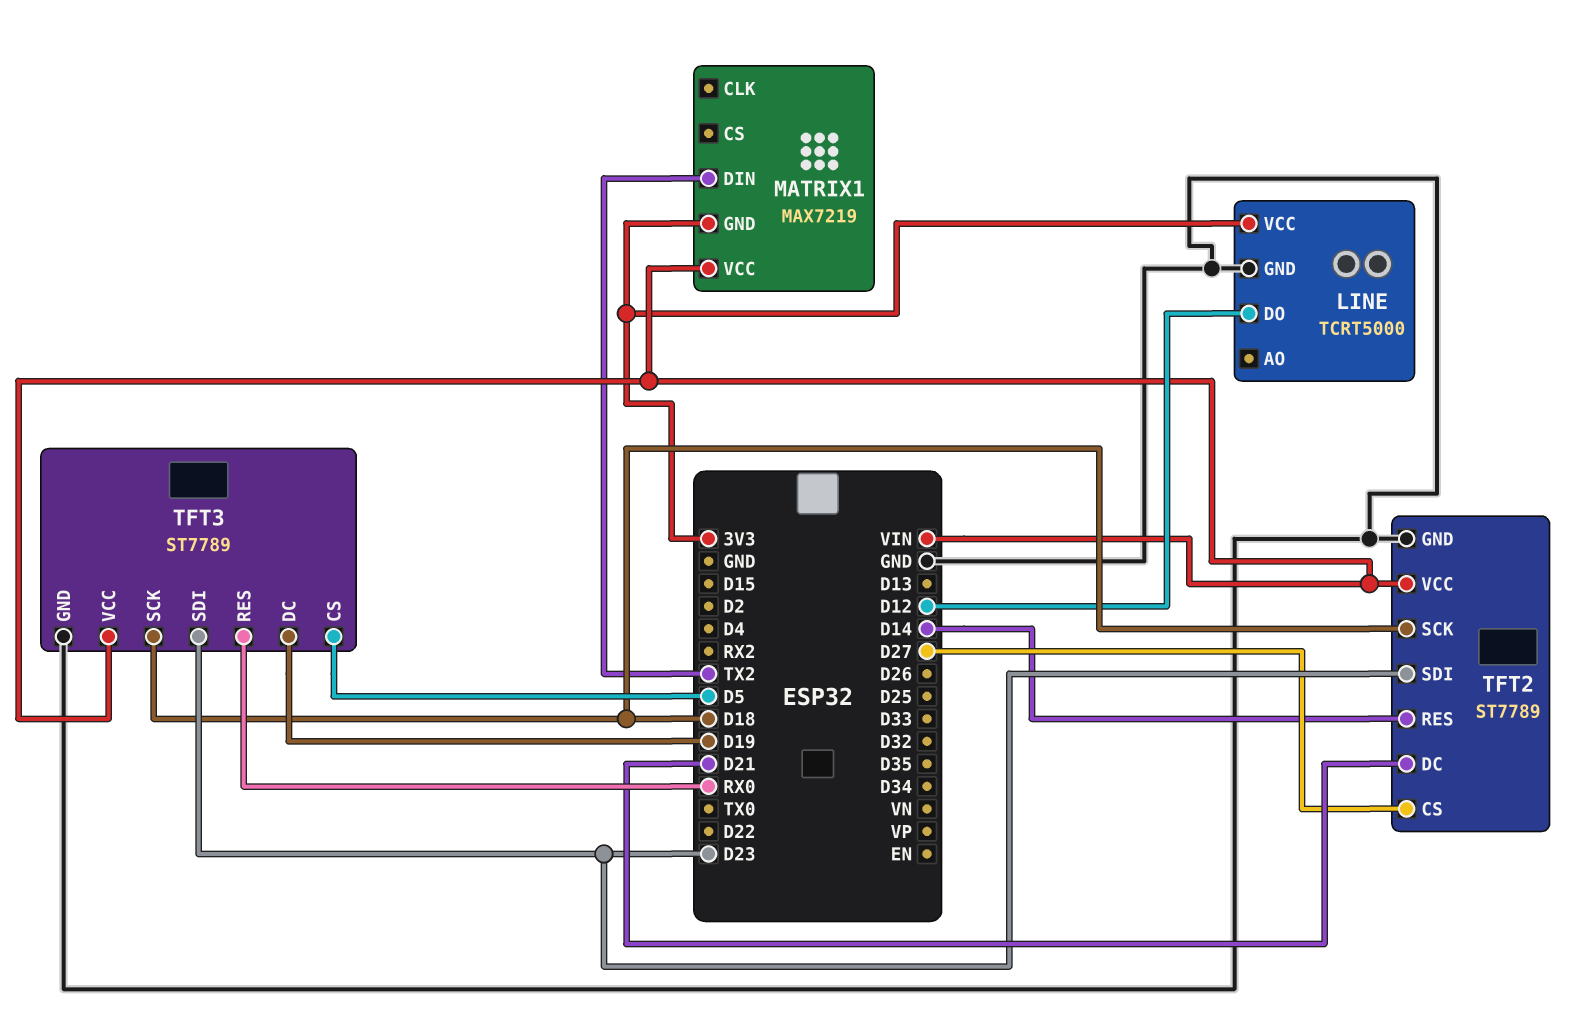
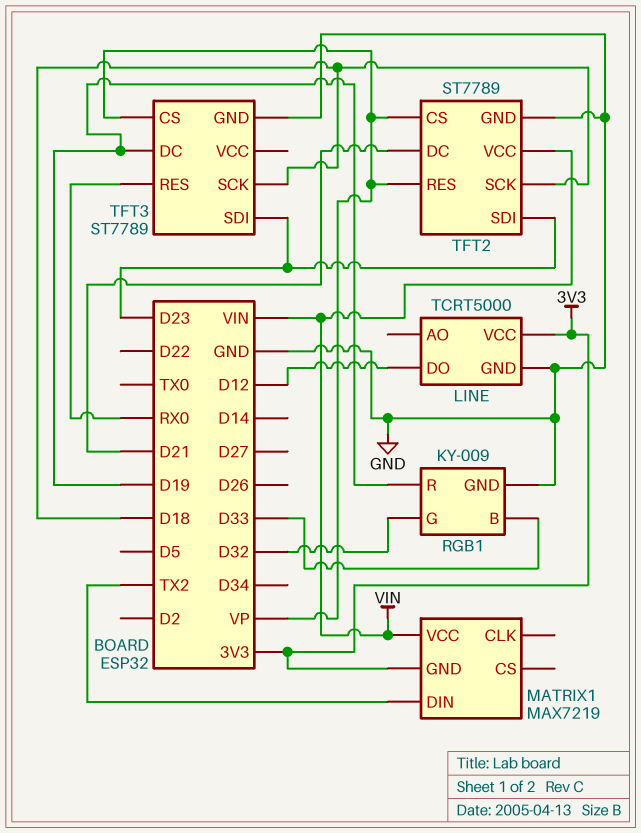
RGB1: none -> KY-009
RGB1 pin B: none -> D33
RGB1 pin G: none -> D32
RGB1 pin GND: none -> GND
RGB1 pin R: none -> D19
TFT2 pin CS: D27 -> VP
TFT2 pin RES: D14 -> VP
TFT3 pin CS: D5 -> VP
TFT3 pin VCC: VIN -> none

